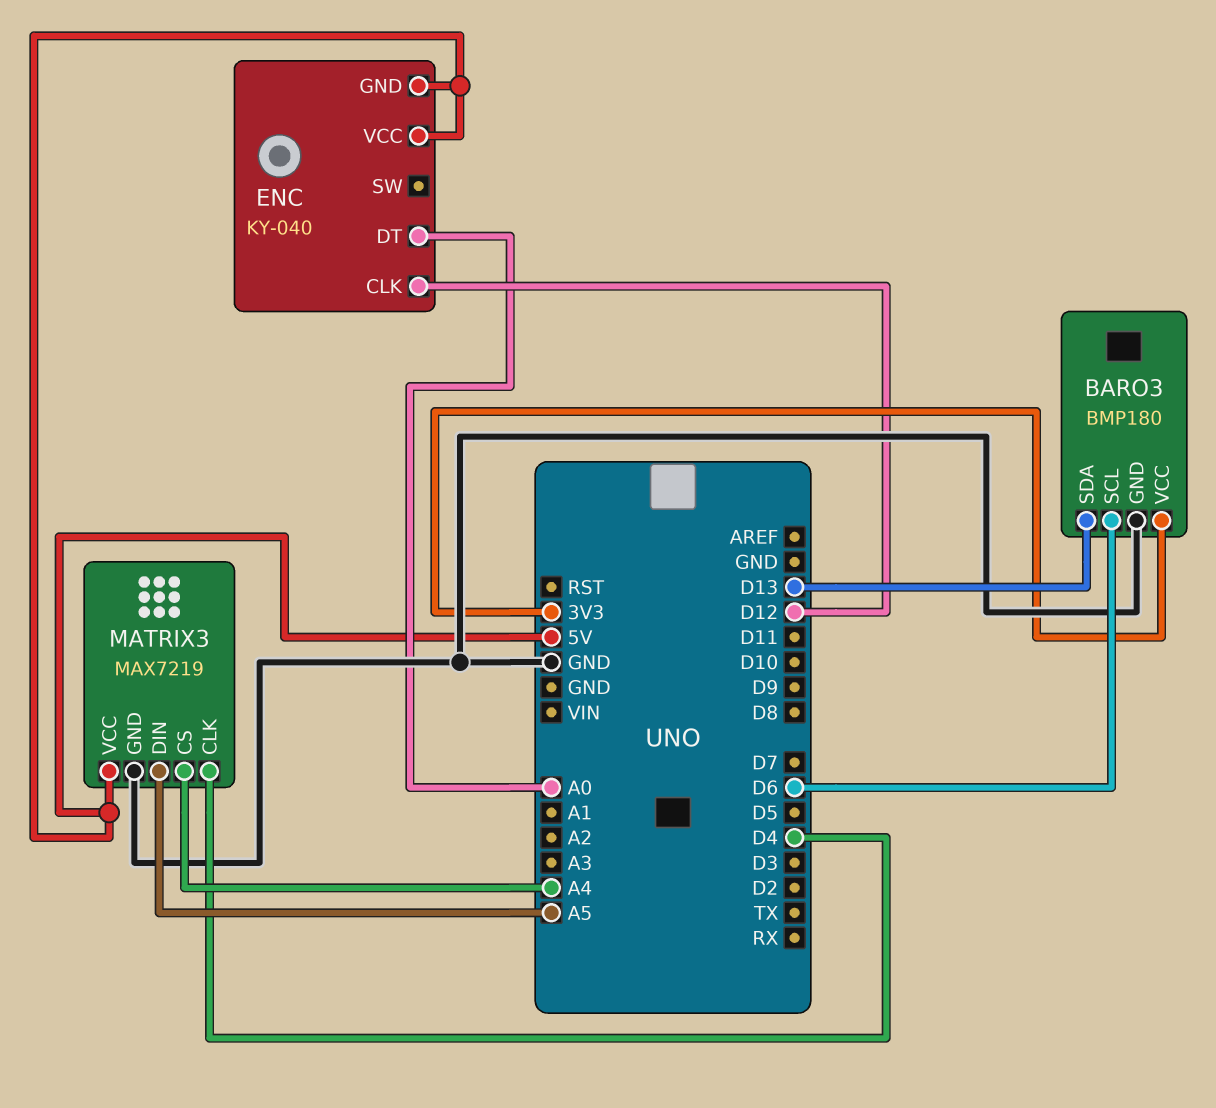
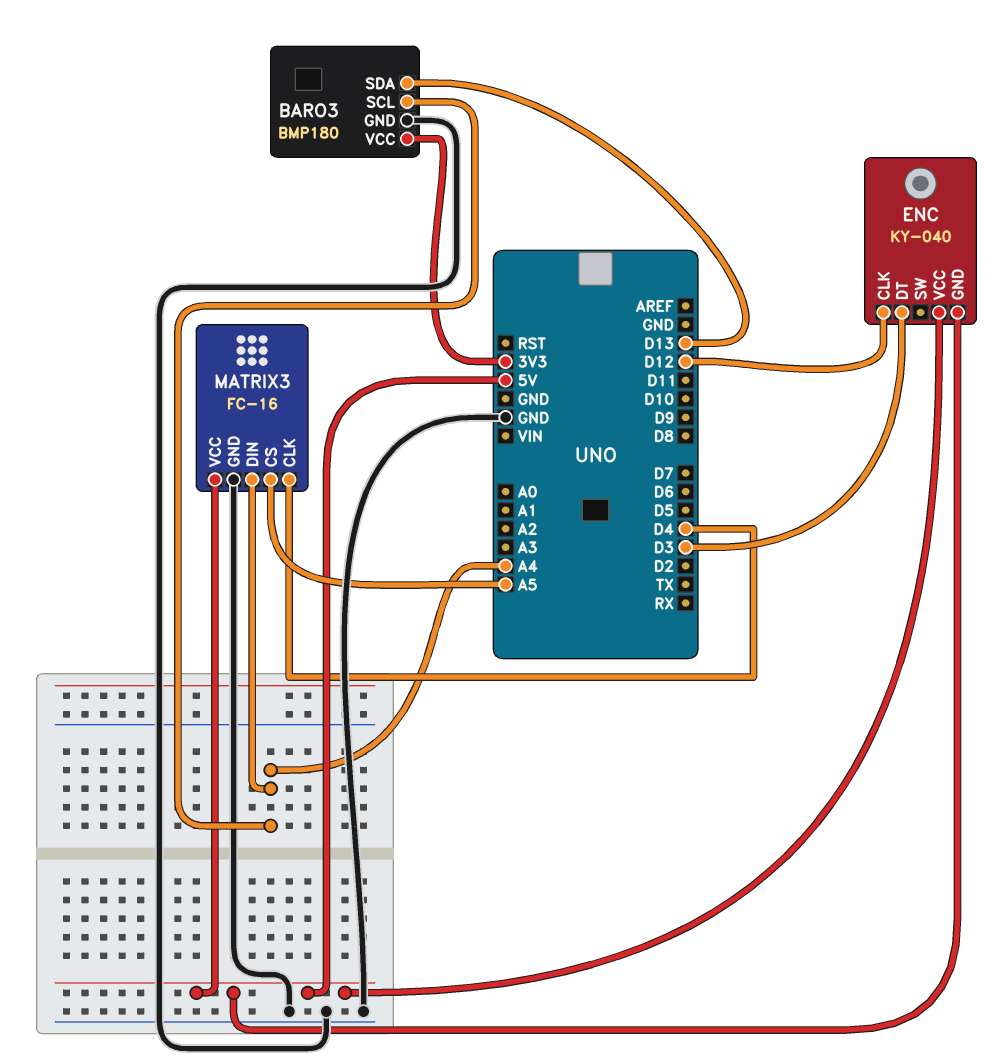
BARO3 pin SCL: D6 -> A4
ENC pin DT: A0 -> D3
MATRIX3: MAX7219 -> FC-16
MATRIX3 pin CS: A4 -> A5
MATRIX3 pin DIN: A5 -> A4

